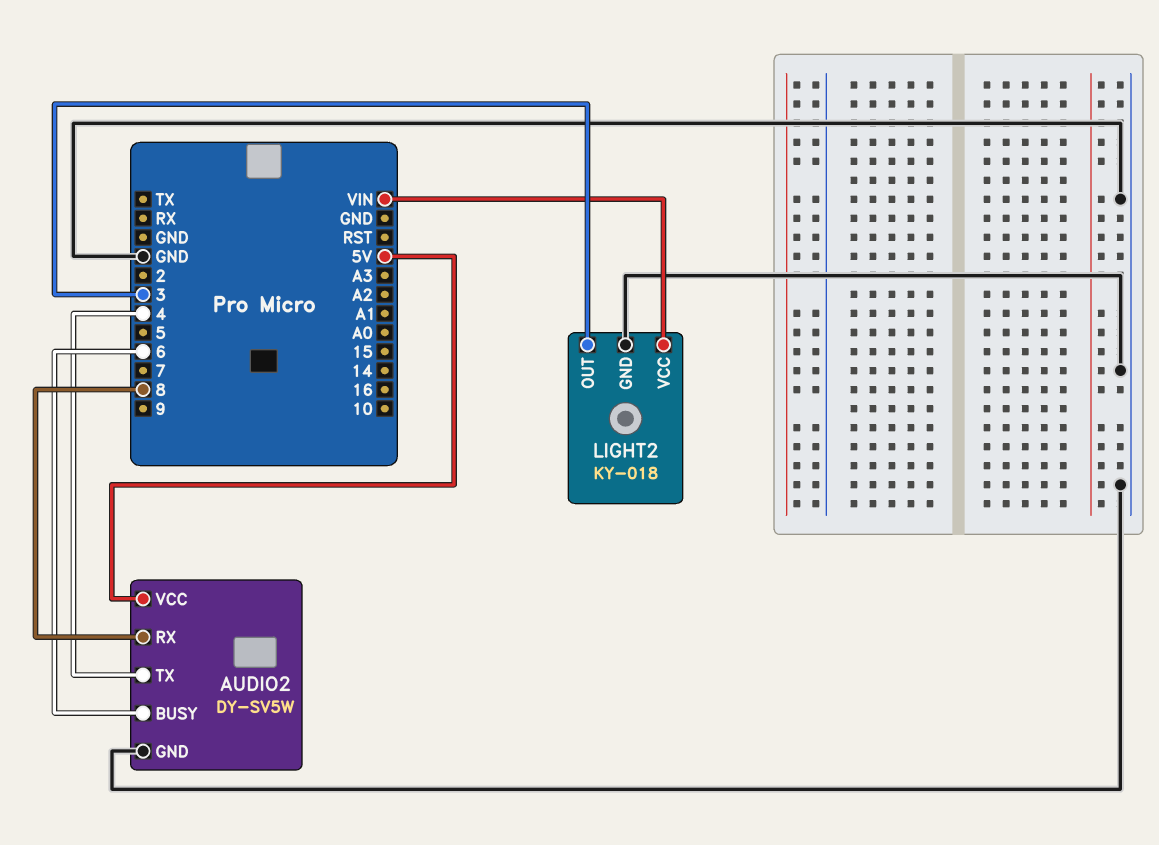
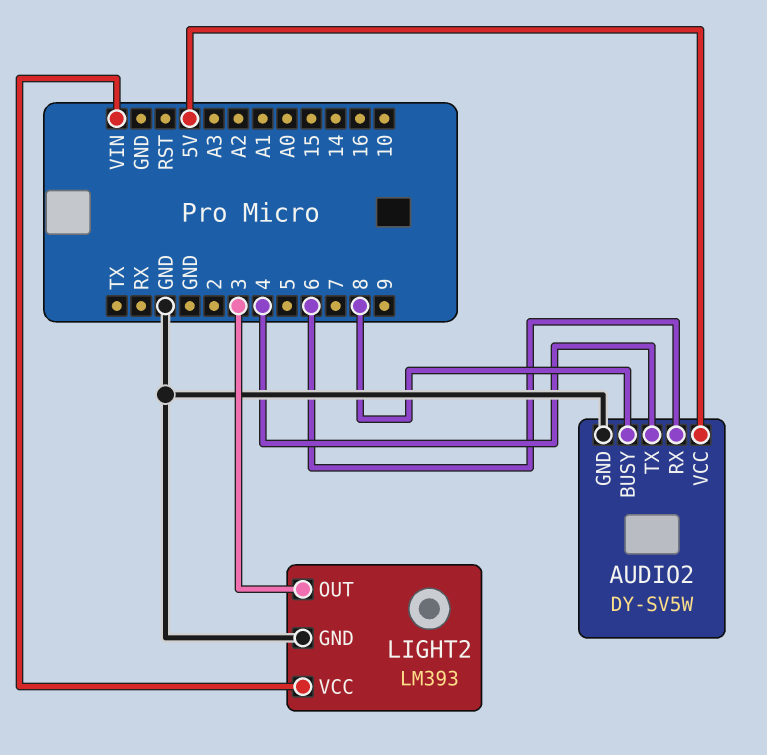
AUDIO2 pin BUSY: 6 -> 8
AUDIO2 pin RX: 8 -> 6
LIGHT2: KY-018 -> LM393

